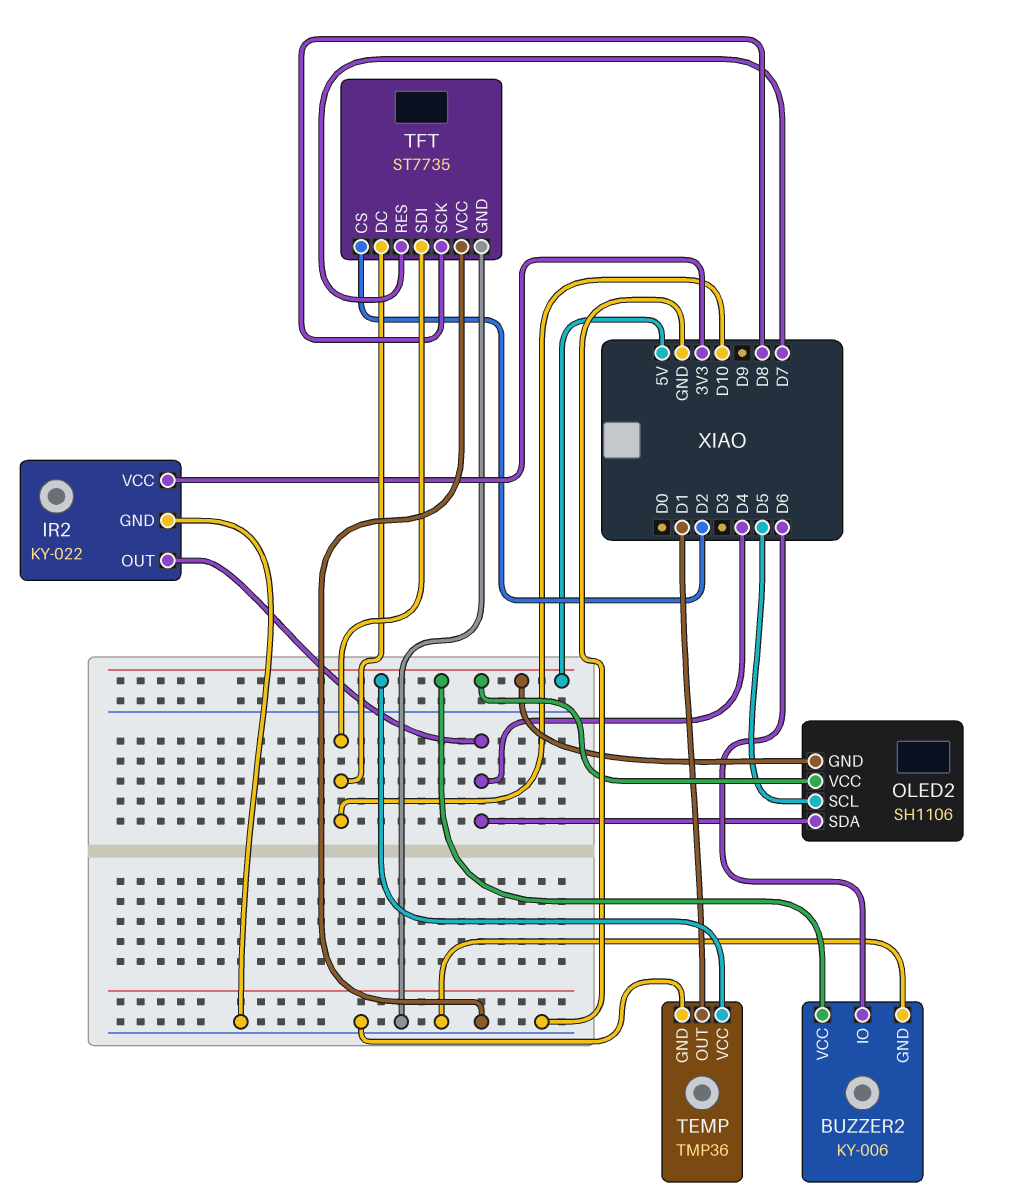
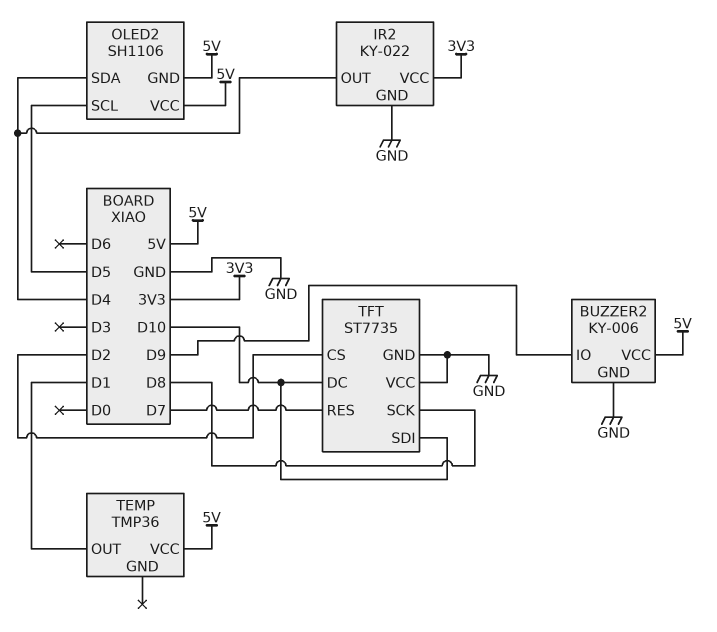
BUZZER2 pin IO: D6 -> D9
TEMP pin GND: GND -> none

